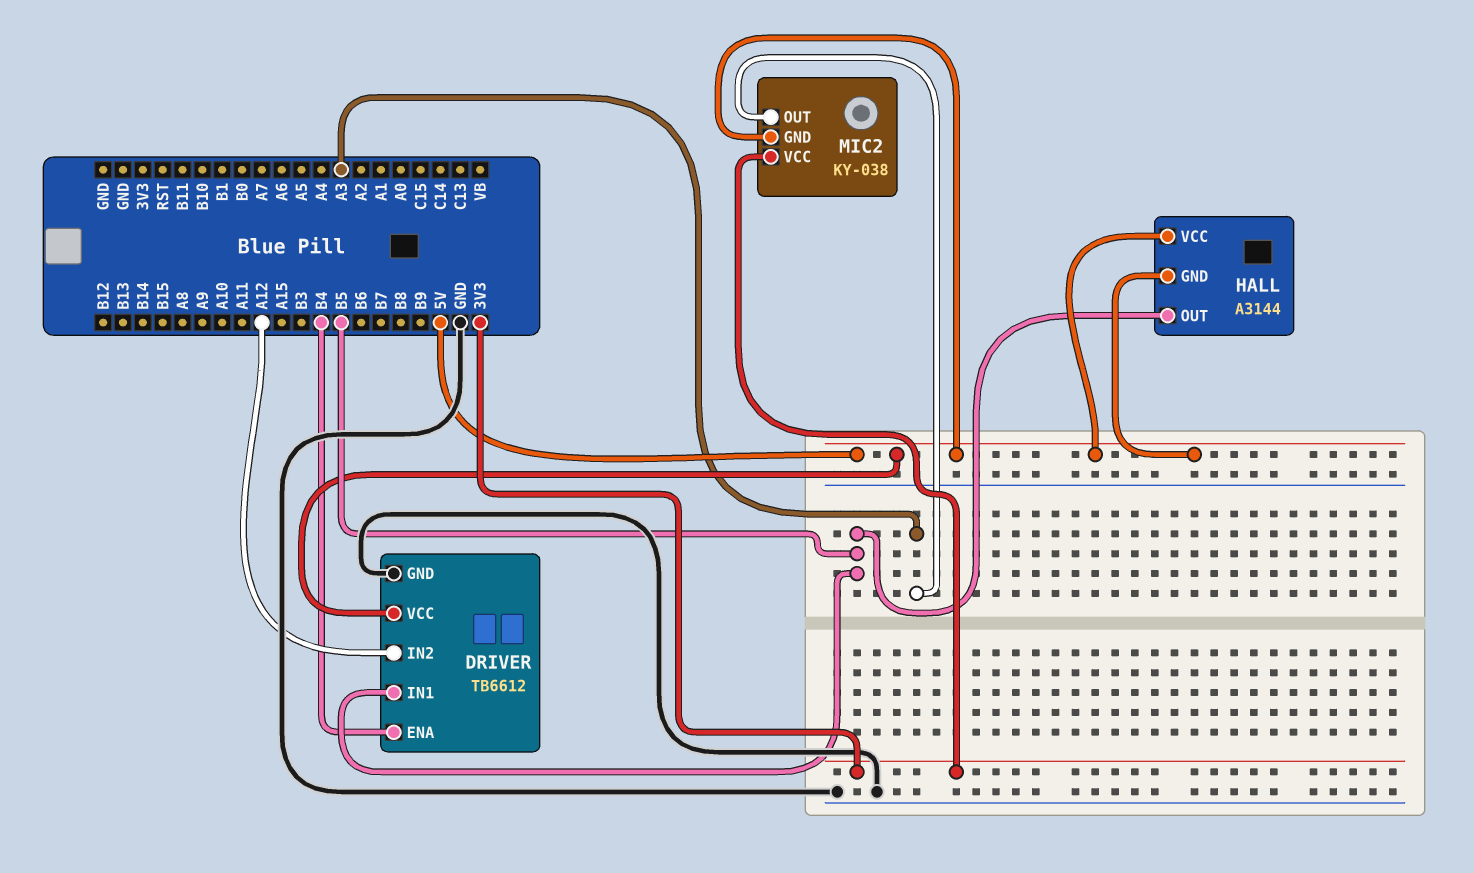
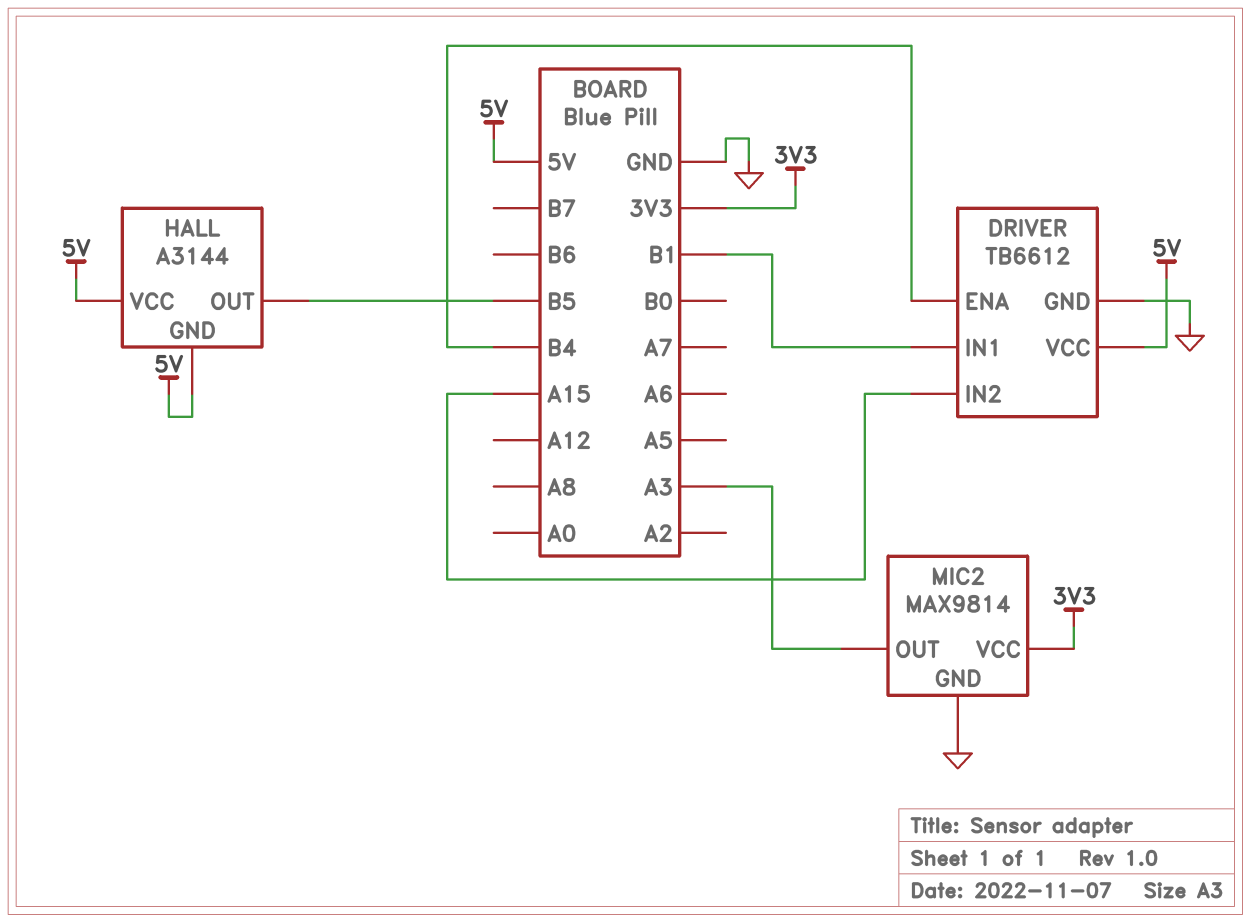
DRIVER pin IN1: B5 -> B1
DRIVER pin IN2: A12 -> A15
MIC2: KY-038 -> MAX9814
MIC2 pin GND: 5V -> GND

